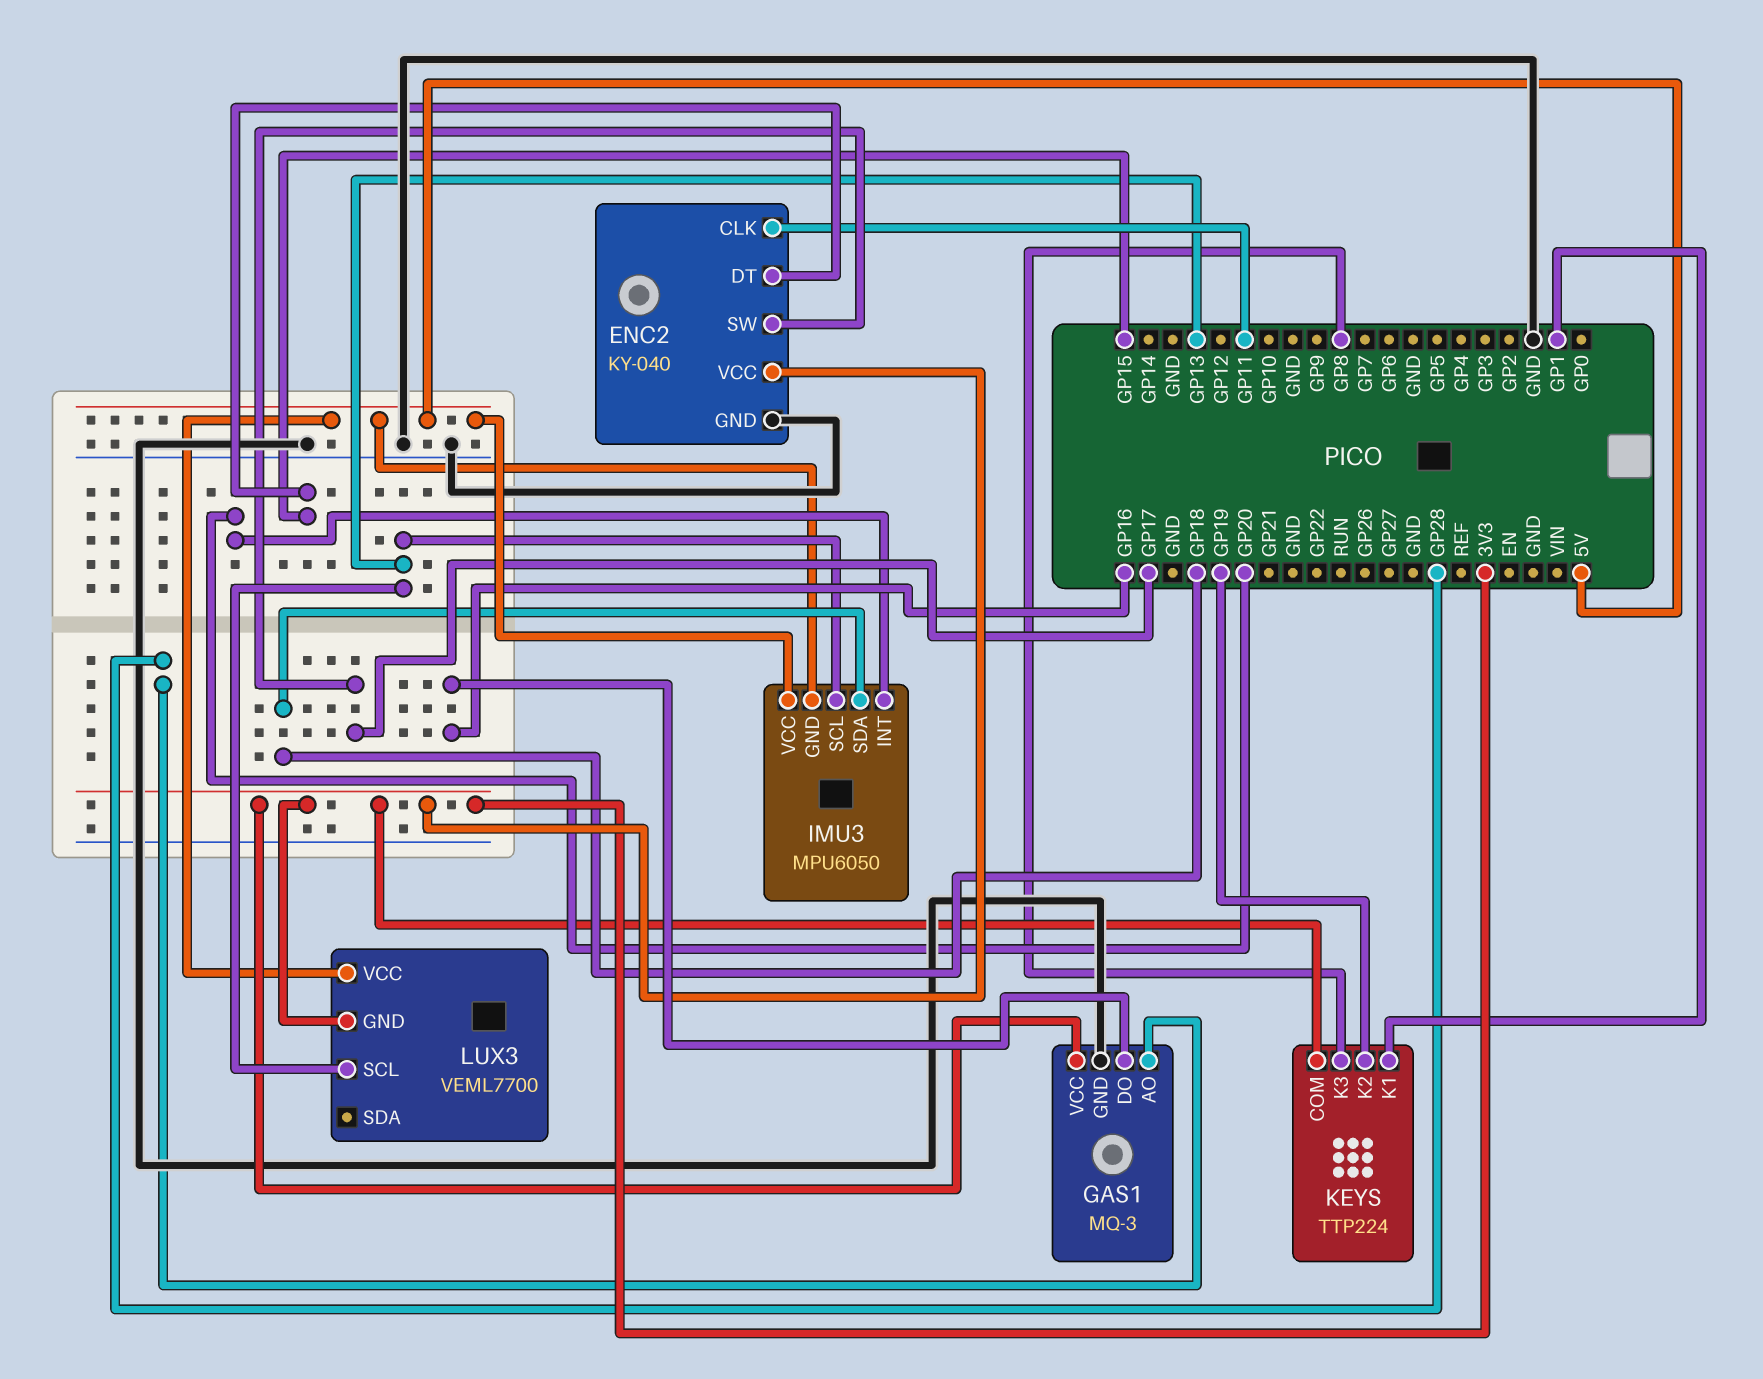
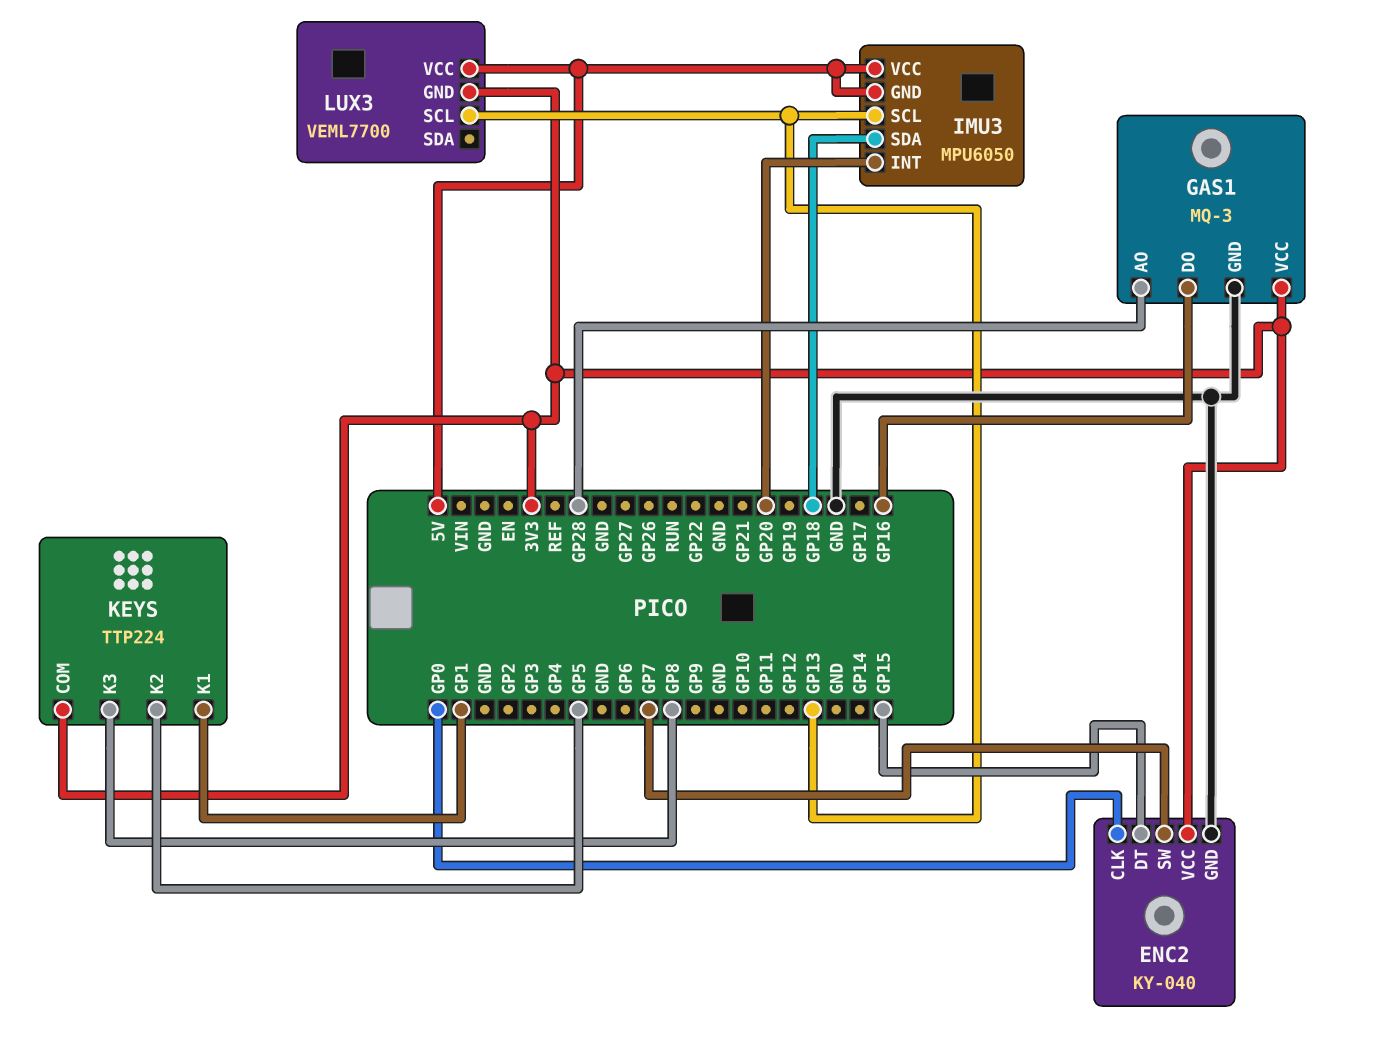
ENC2 pin CLK: GP11 -> GP0
ENC2 pin SW: GP17 -> GP7
KEYS pin K2: GP19 -> GP5

